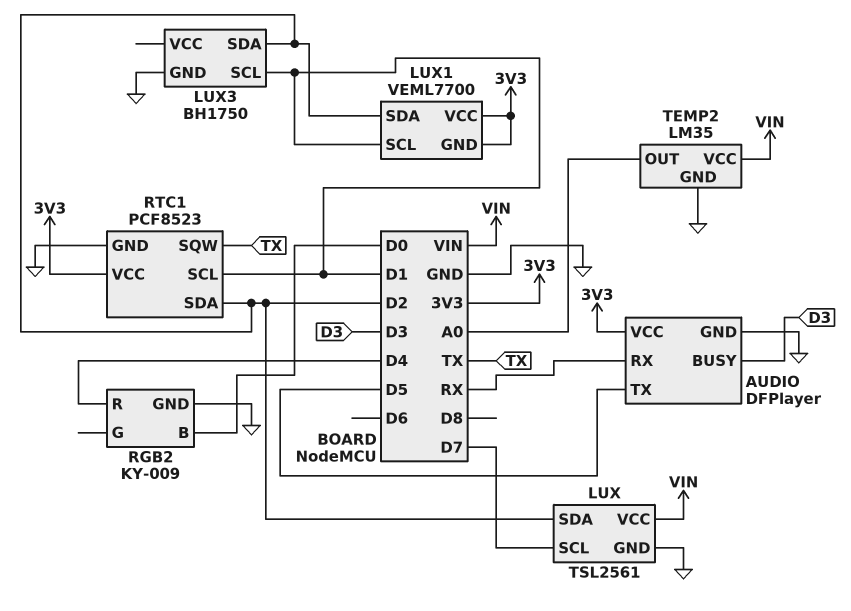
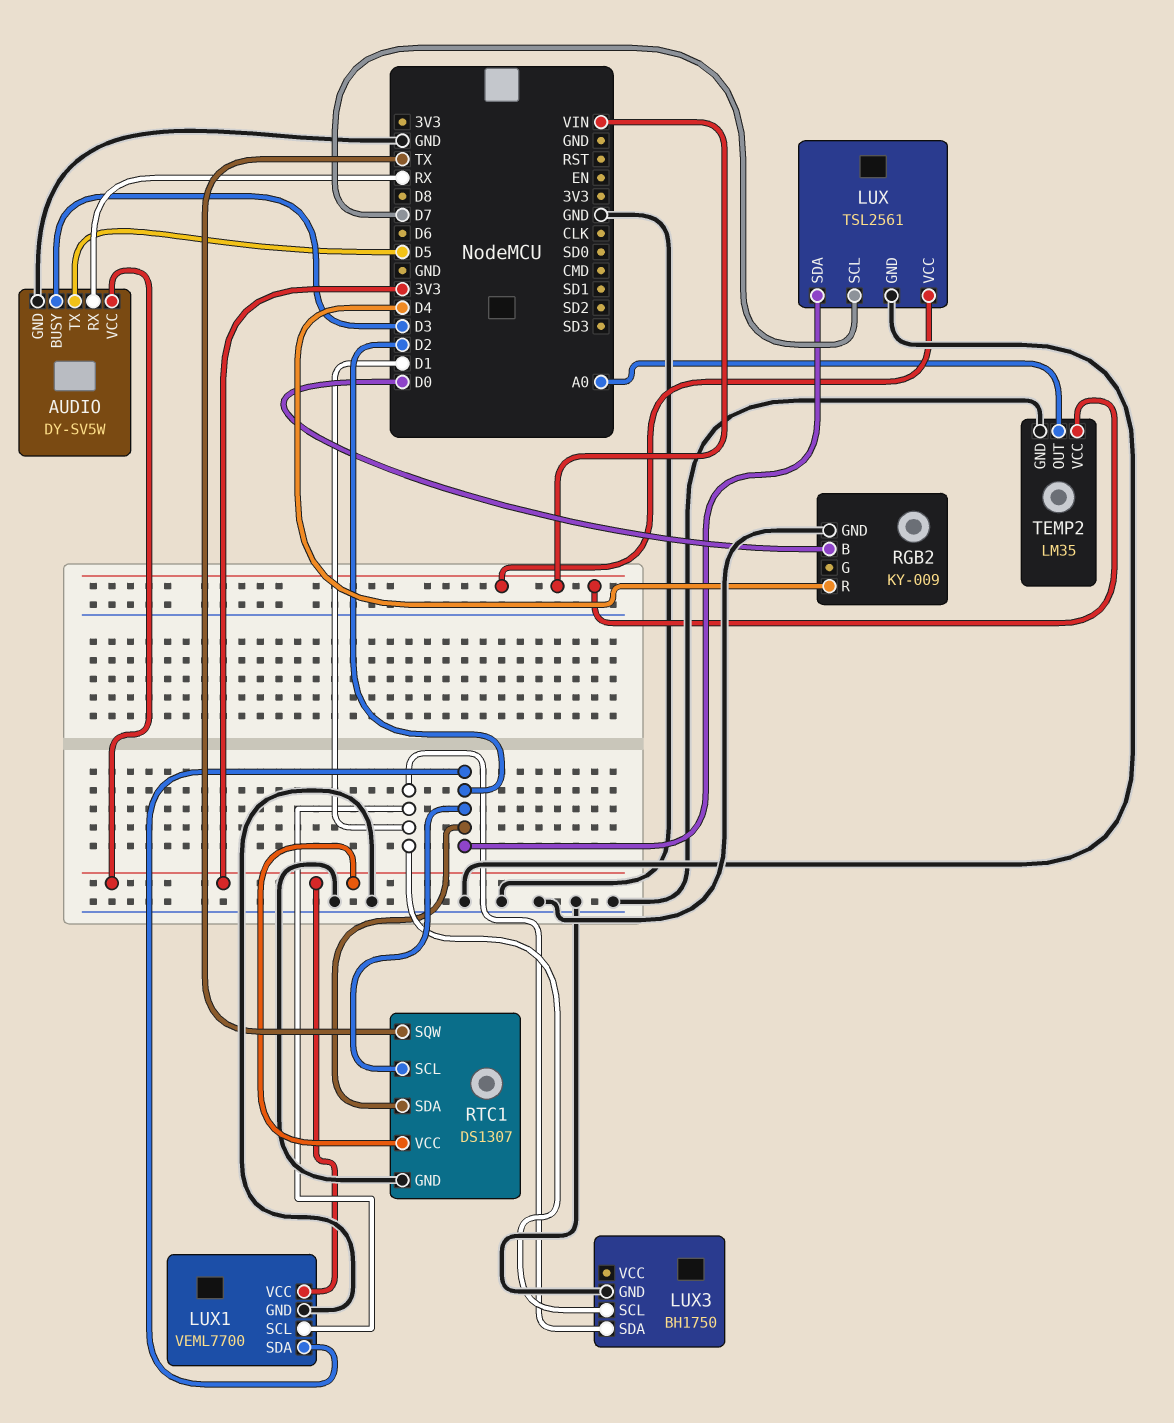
AUDIO: DFPlayer -> DY-SV5W
LUX1 pin GND: 3V3 -> GND
LUX3 pin SDA: D2 -> D1
RTC1: PCF8523 -> DS1307
RTC1 pin SCL: D1 -> D2

